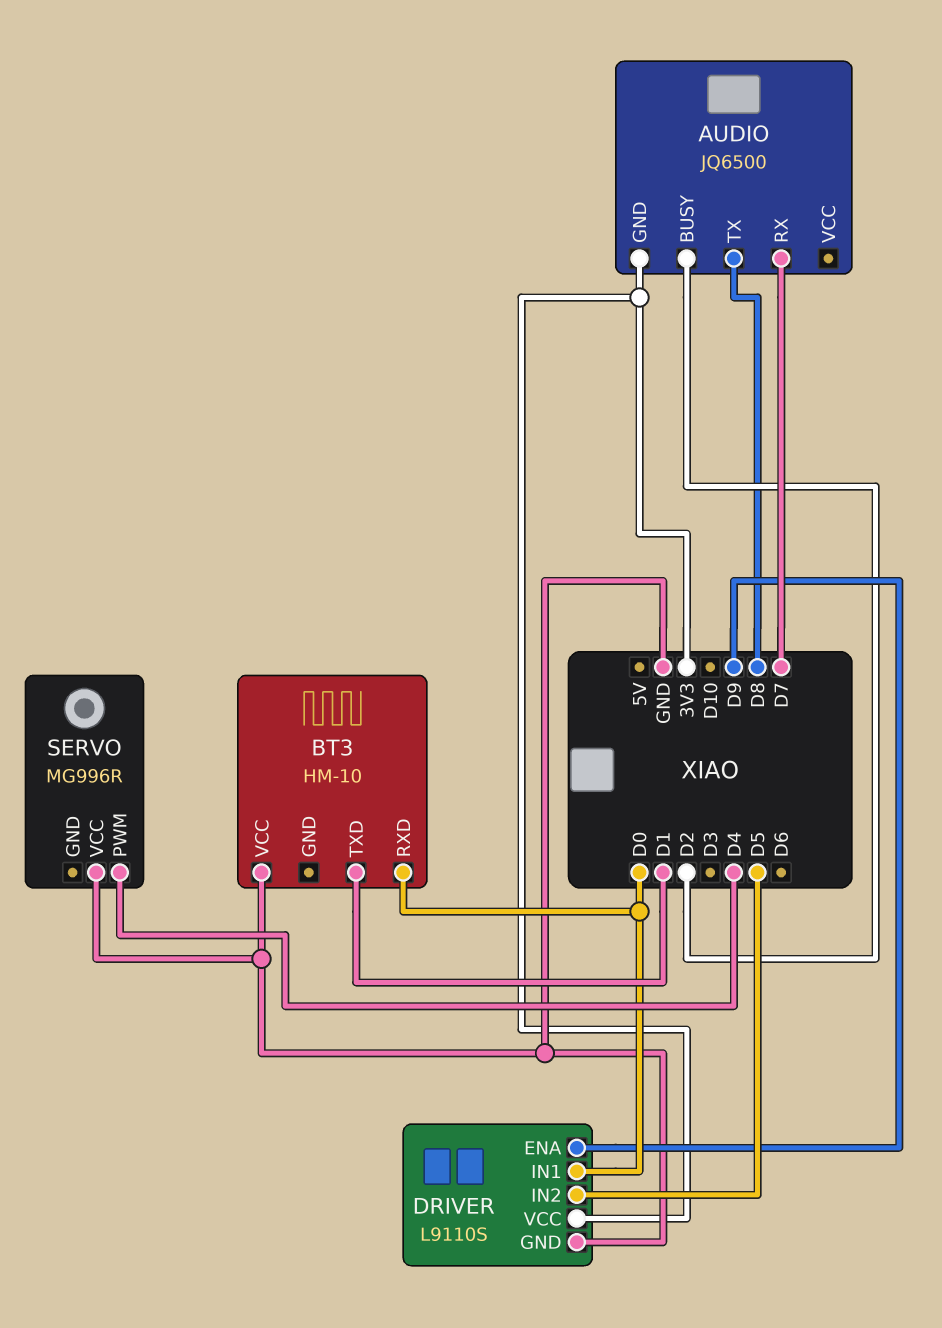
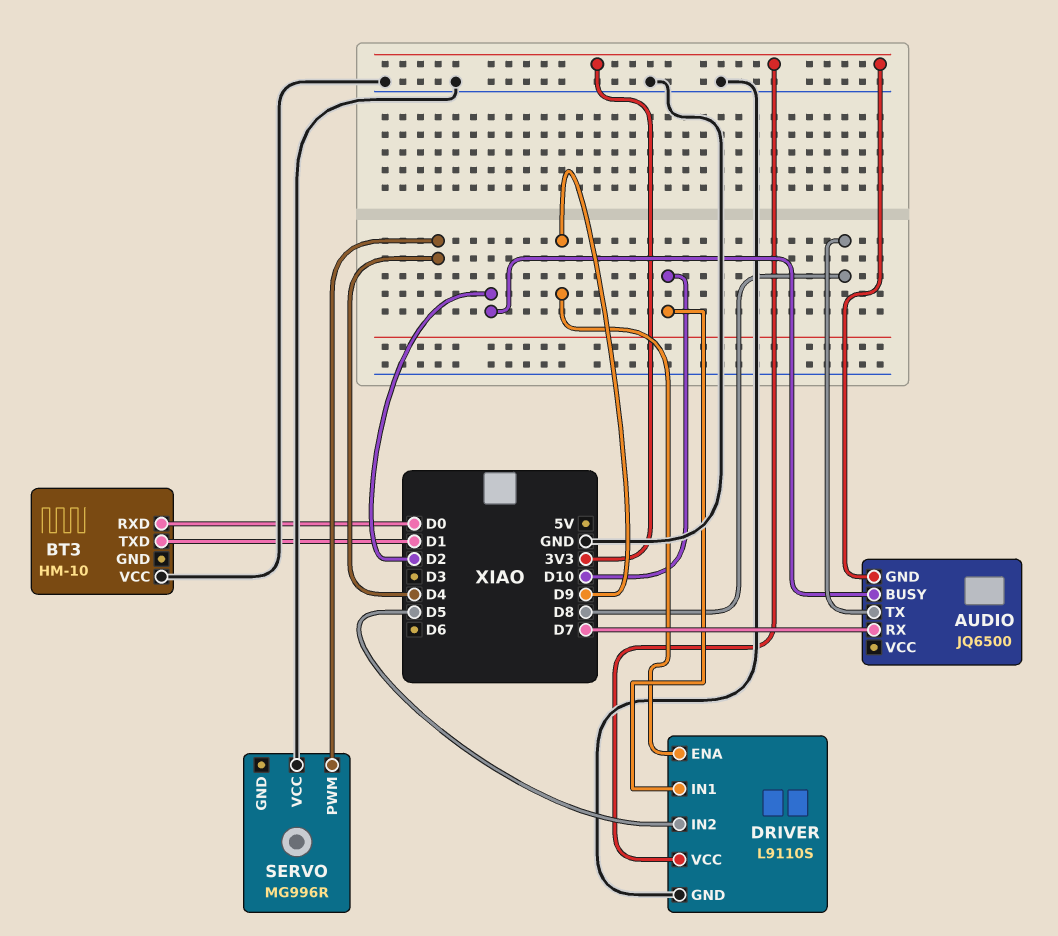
DRIVER pin IN1: D0 -> D10

